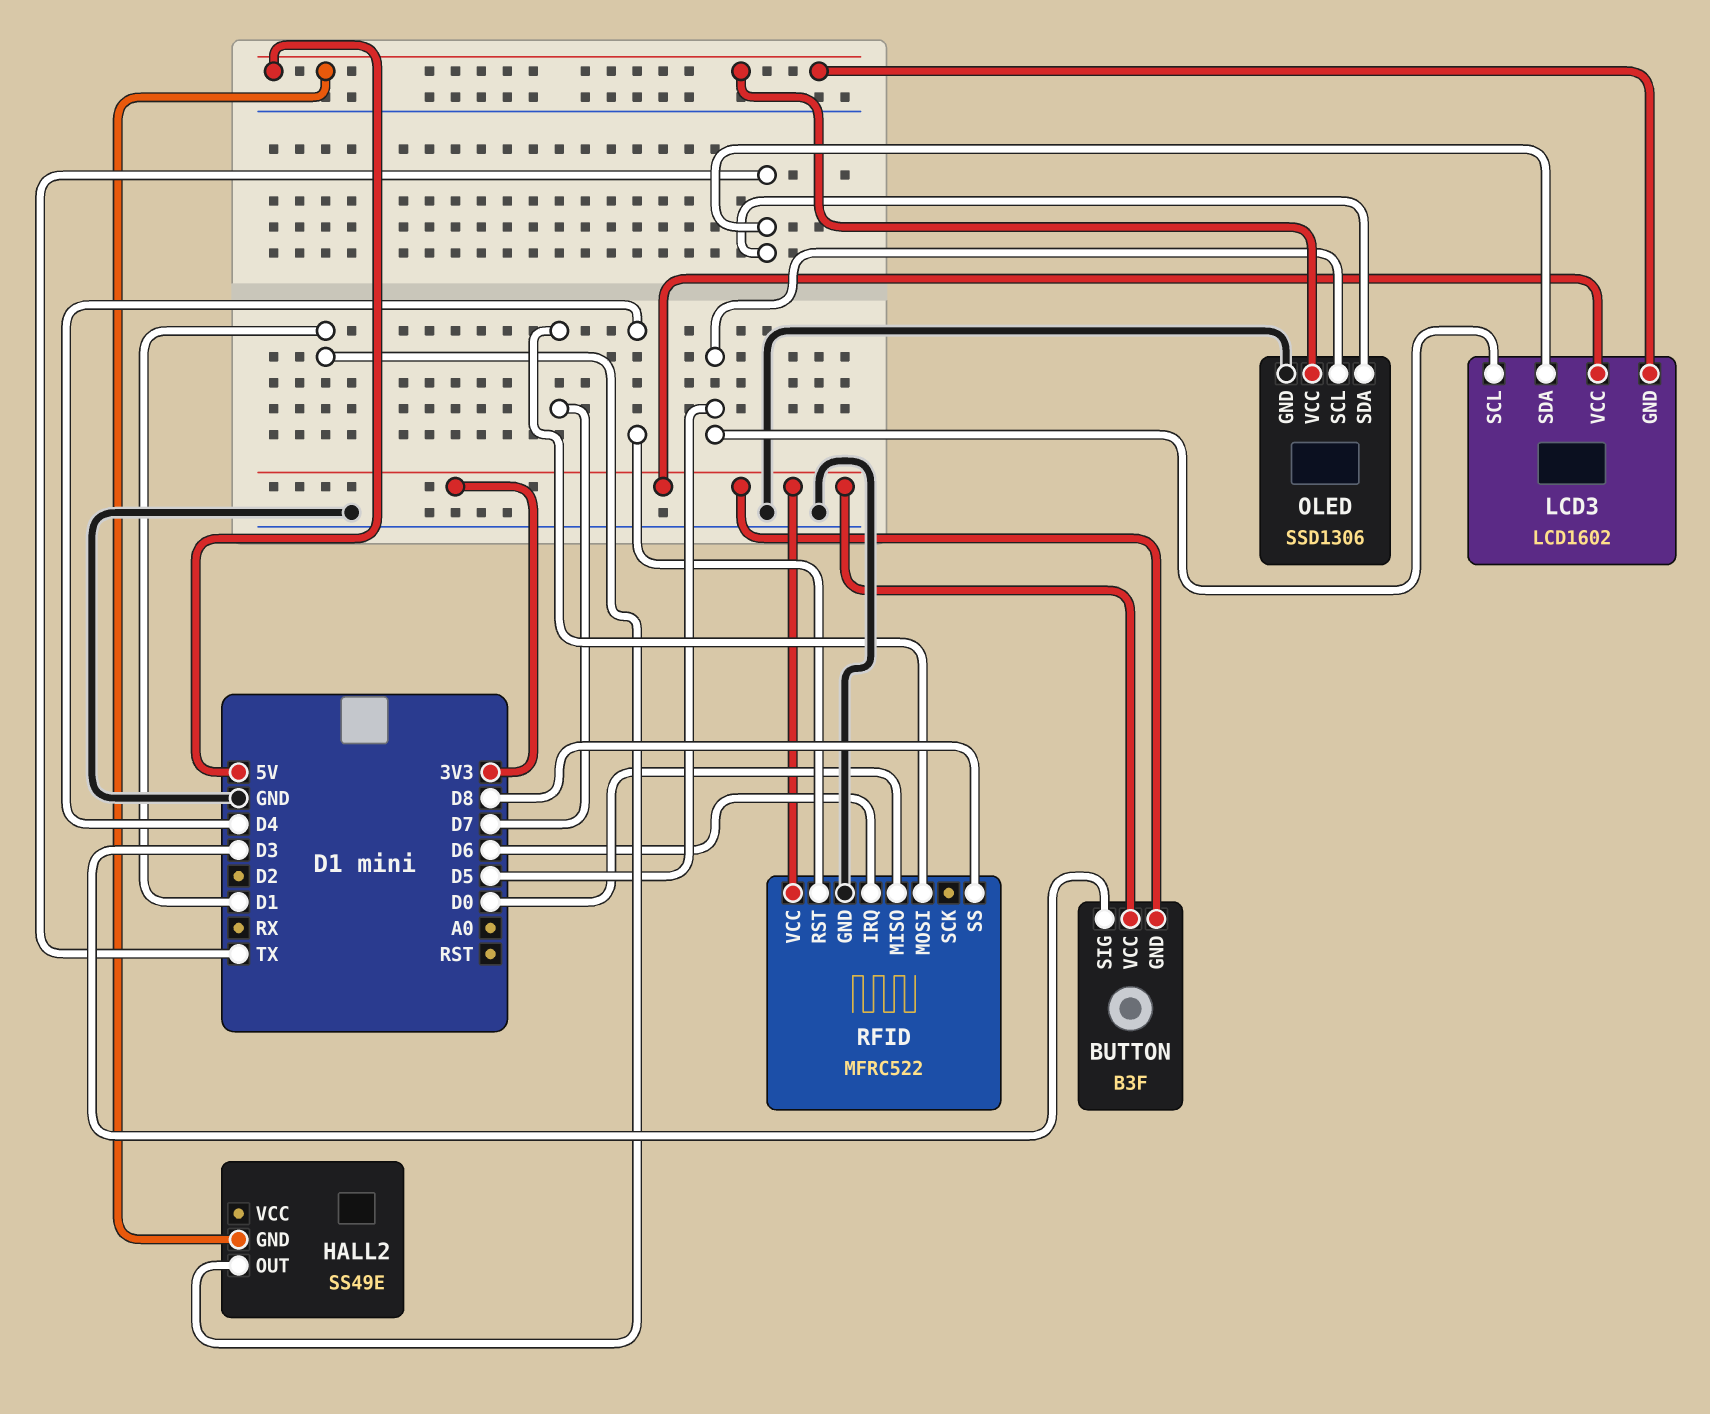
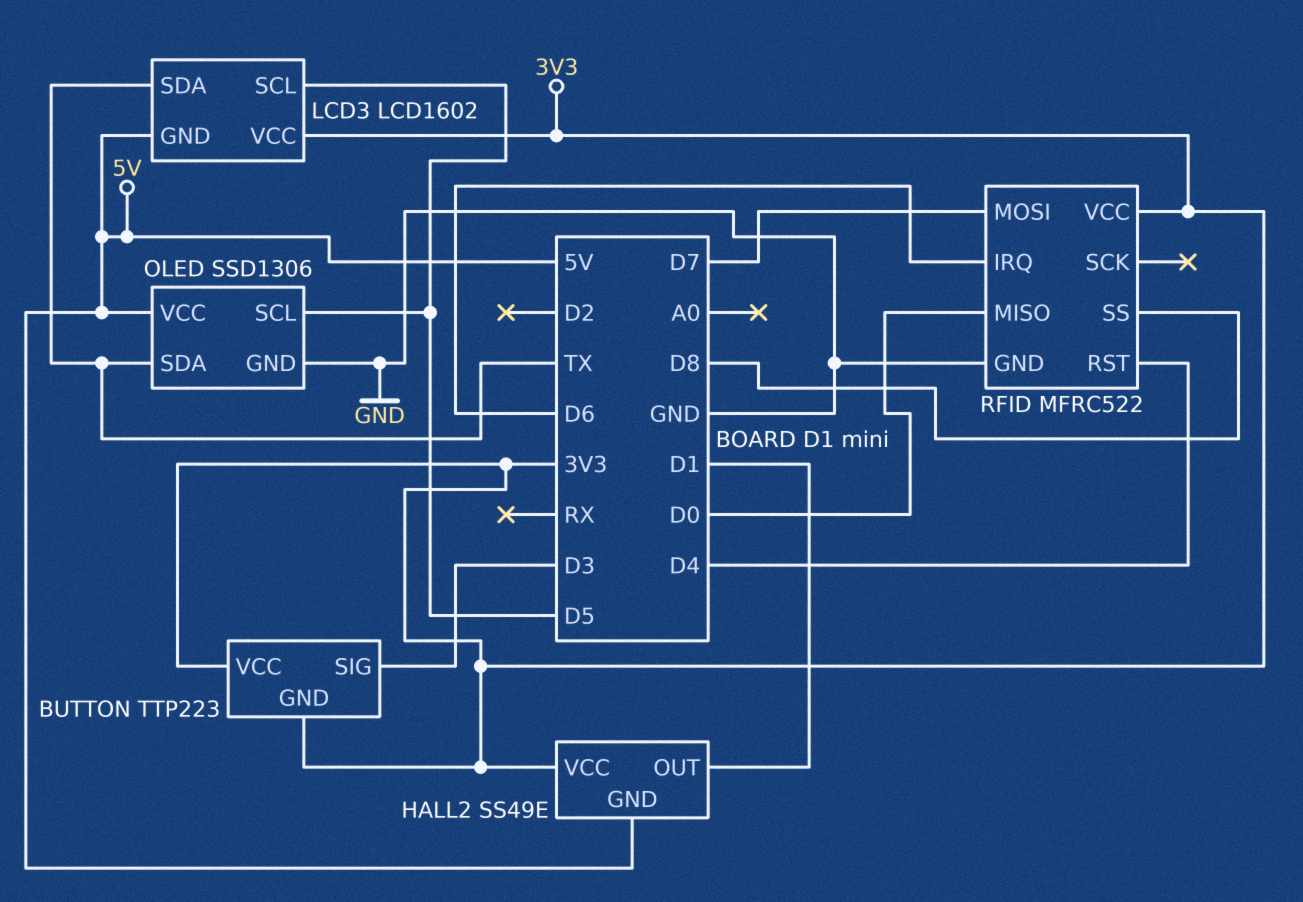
BUTTON: B3F -> TTP223
HALL2 pin VCC: none -> 3V3

